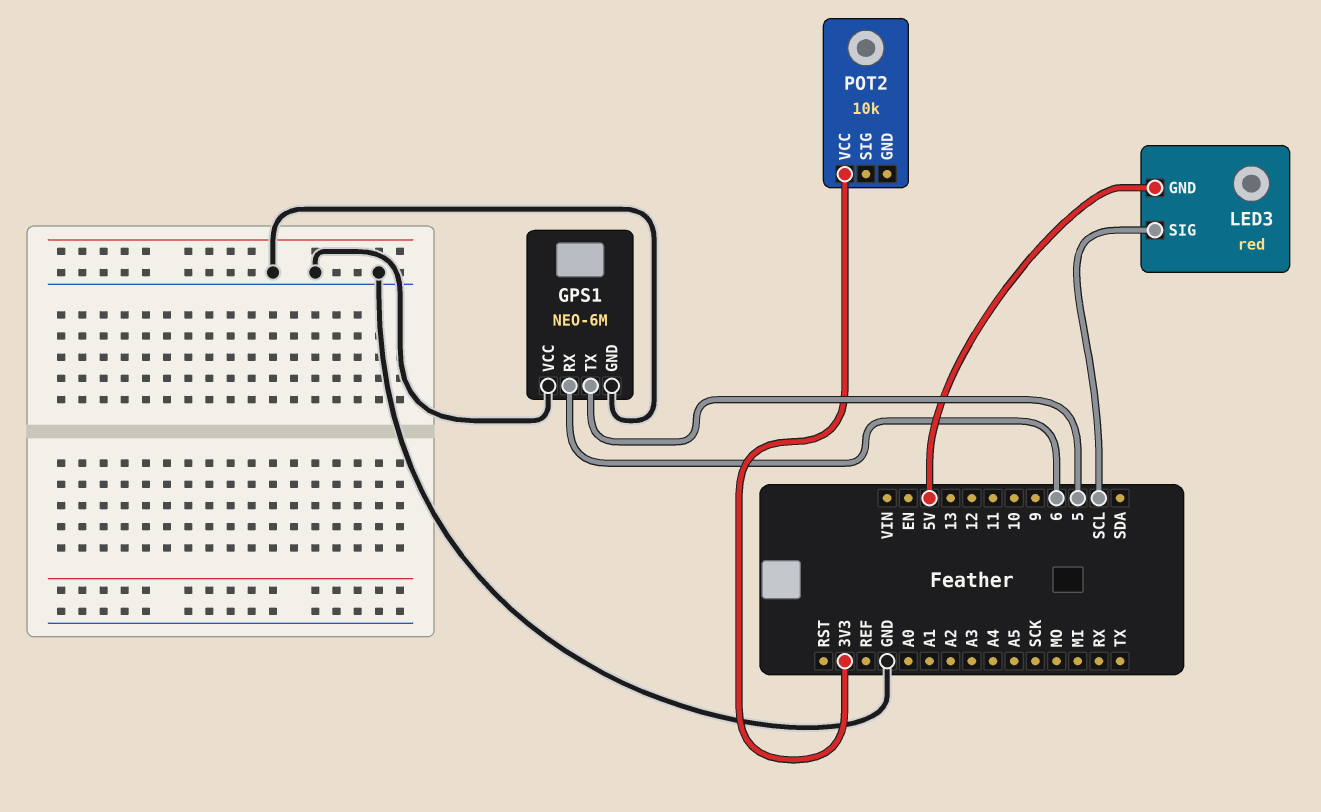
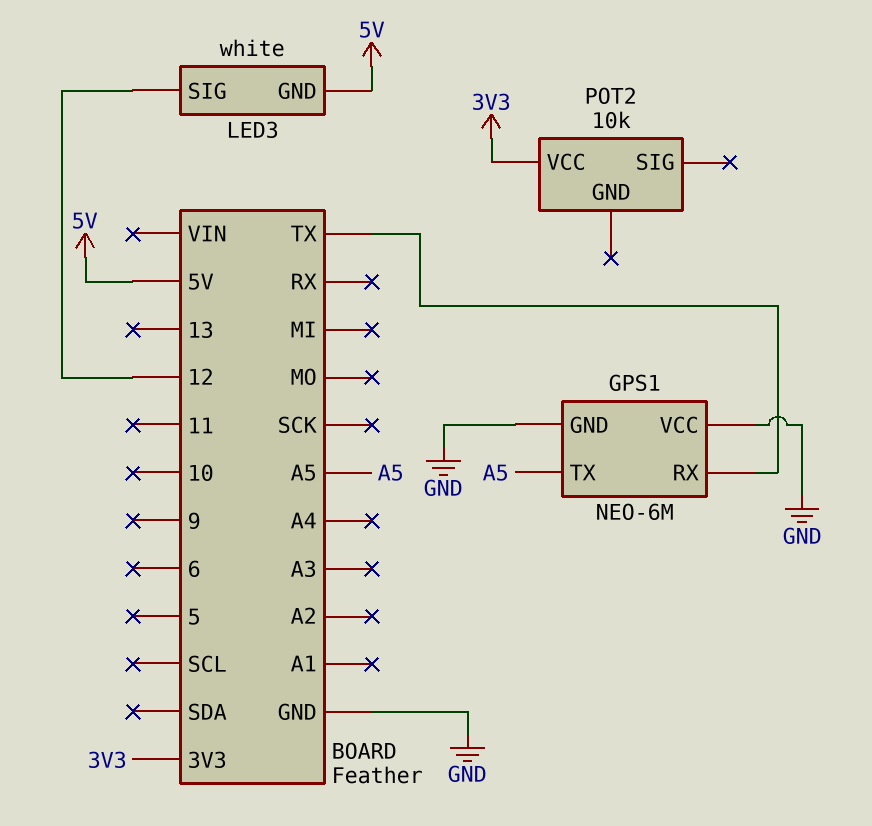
GPS1 pin RX: 6 -> TX
GPS1 pin TX: 5 -> A5
LED3: red -> white
LED3 pin SIG: SCL -> 12

